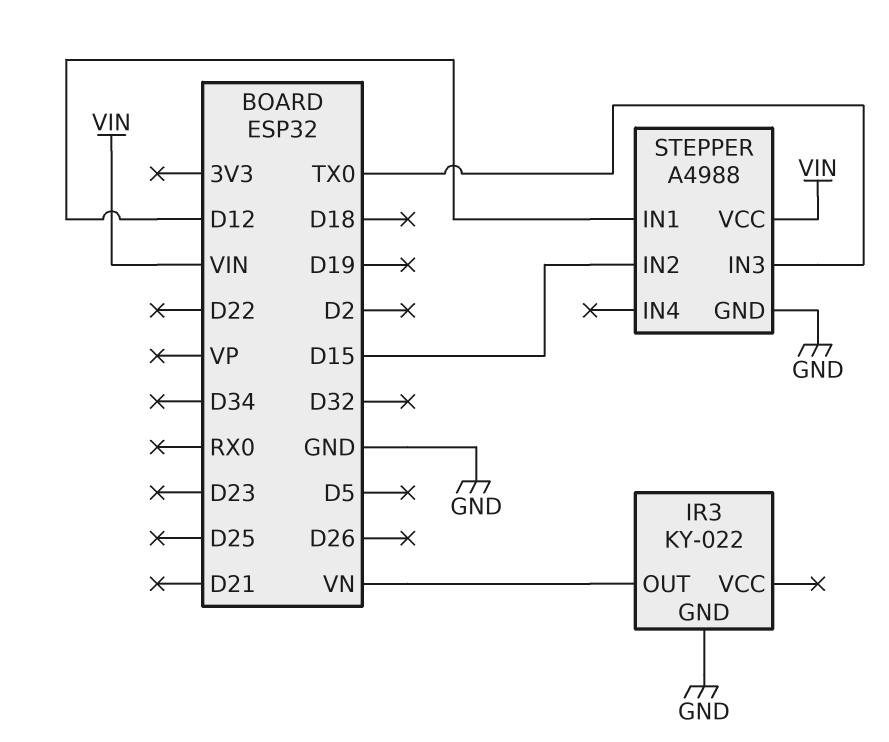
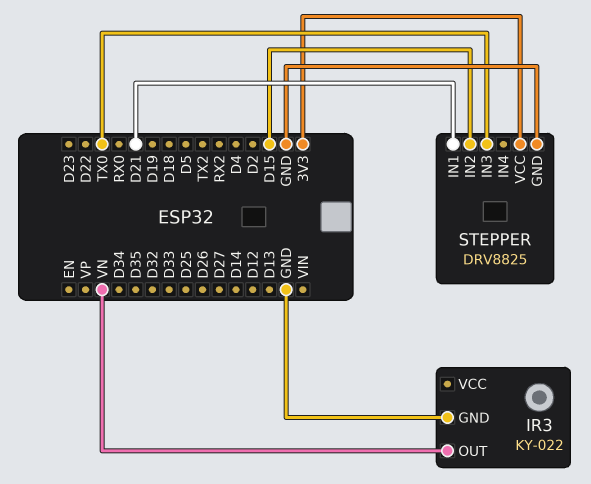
STEPPER: A4988 -> DRV8825
STEPPER pin IN1: D12 -> D21
STEPPER pin VCC: VIN -> 3V3

